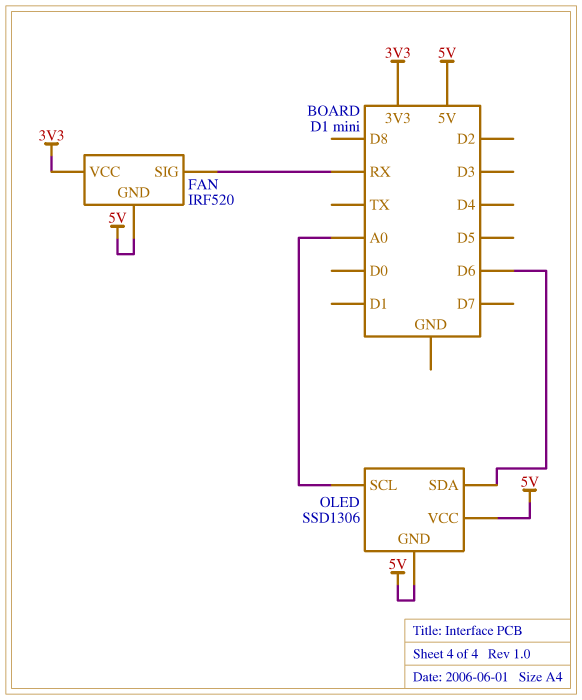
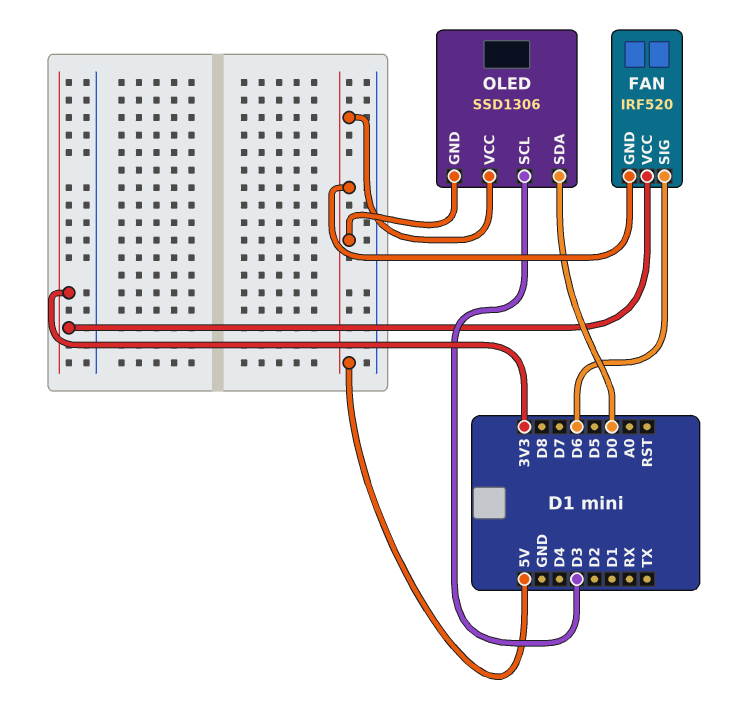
FAN pin SIG: RX -> D6
OLED pin SCL: A0 -> D3
OLED pin SDA: D6 -> D0

